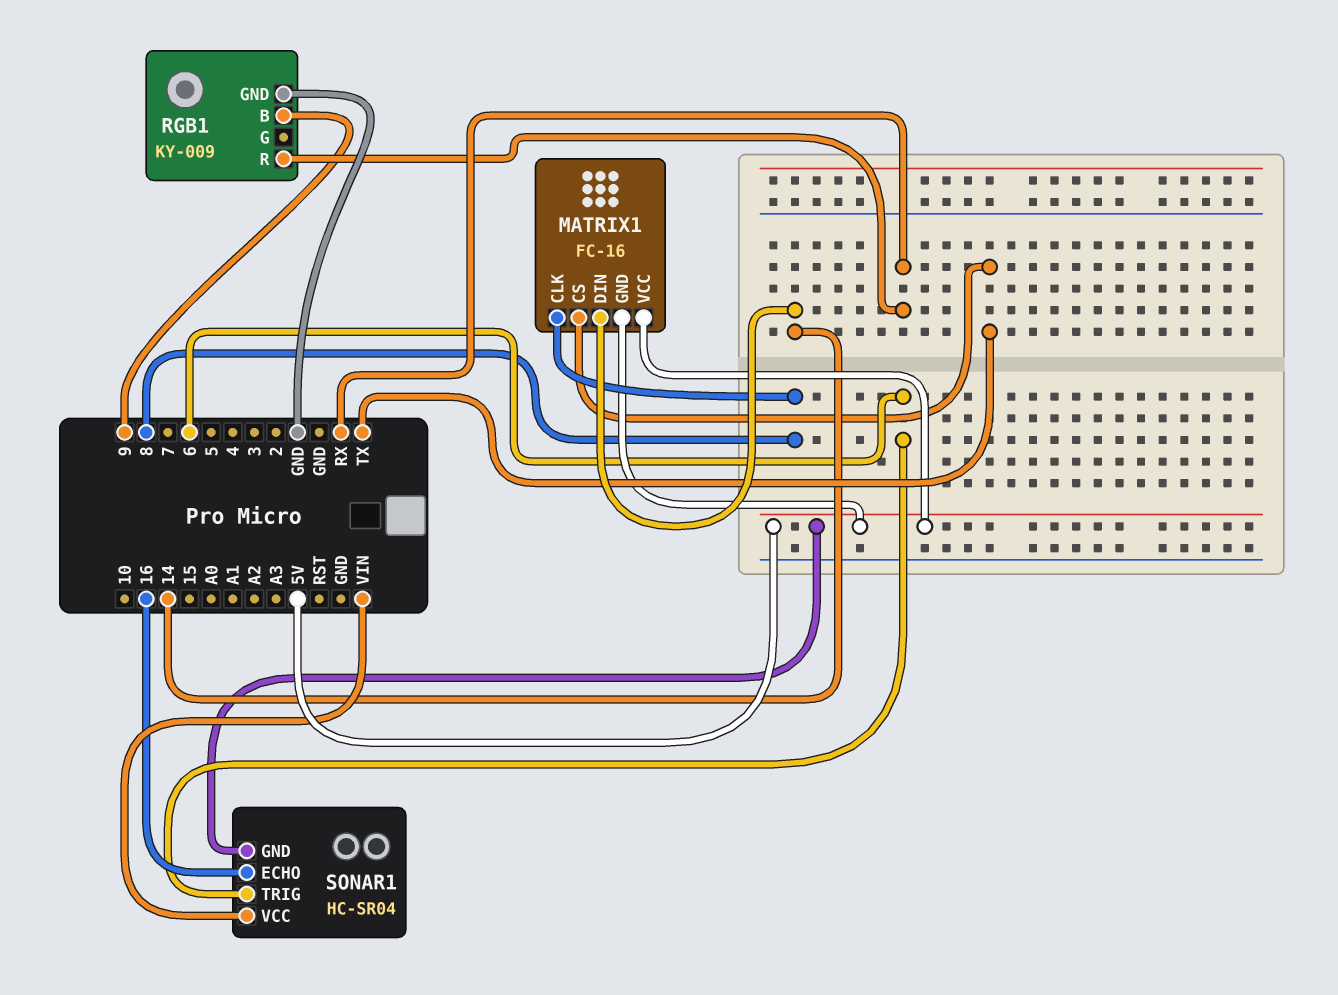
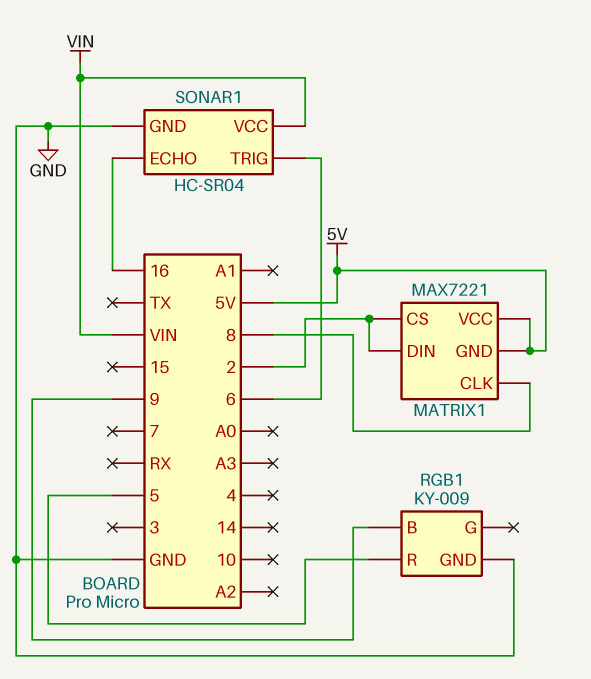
MATRIX1: FC-16 -> MAX7221
MATRIX1 pin CS: TX -> 2
MATRIX1 pin DIN: 14 -> 2
RGB1 pin R: RX -> 5
SONAR1 pin GND: 5V -> GND

